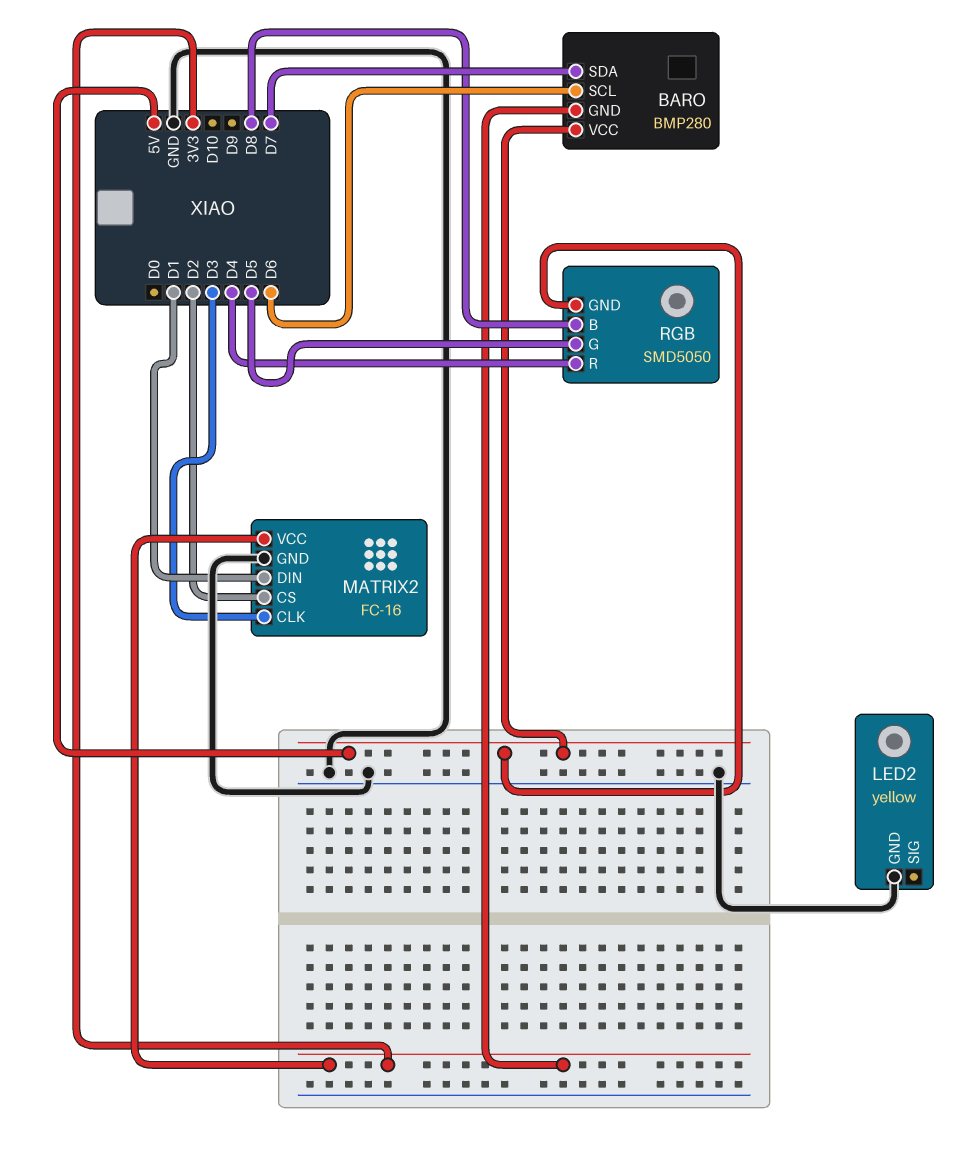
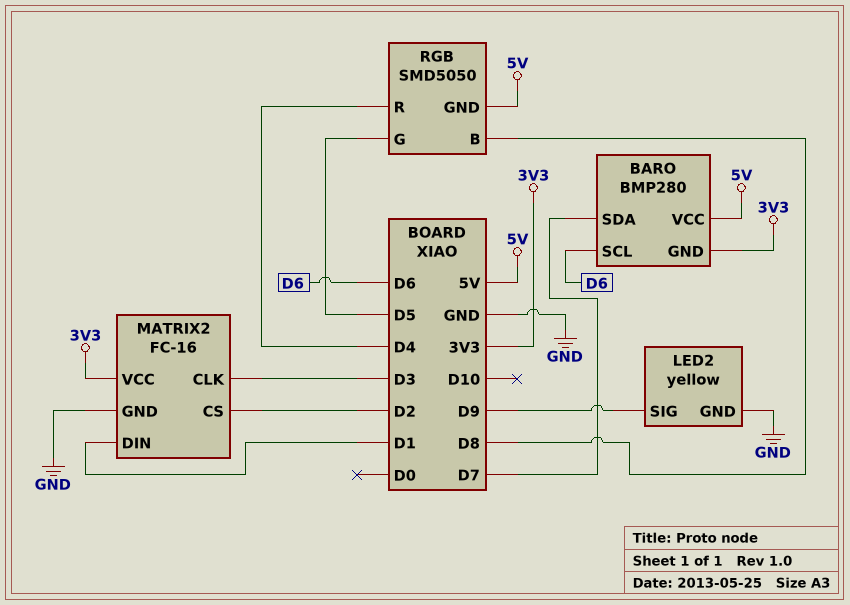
LED2 pin SIG: none -> D9

